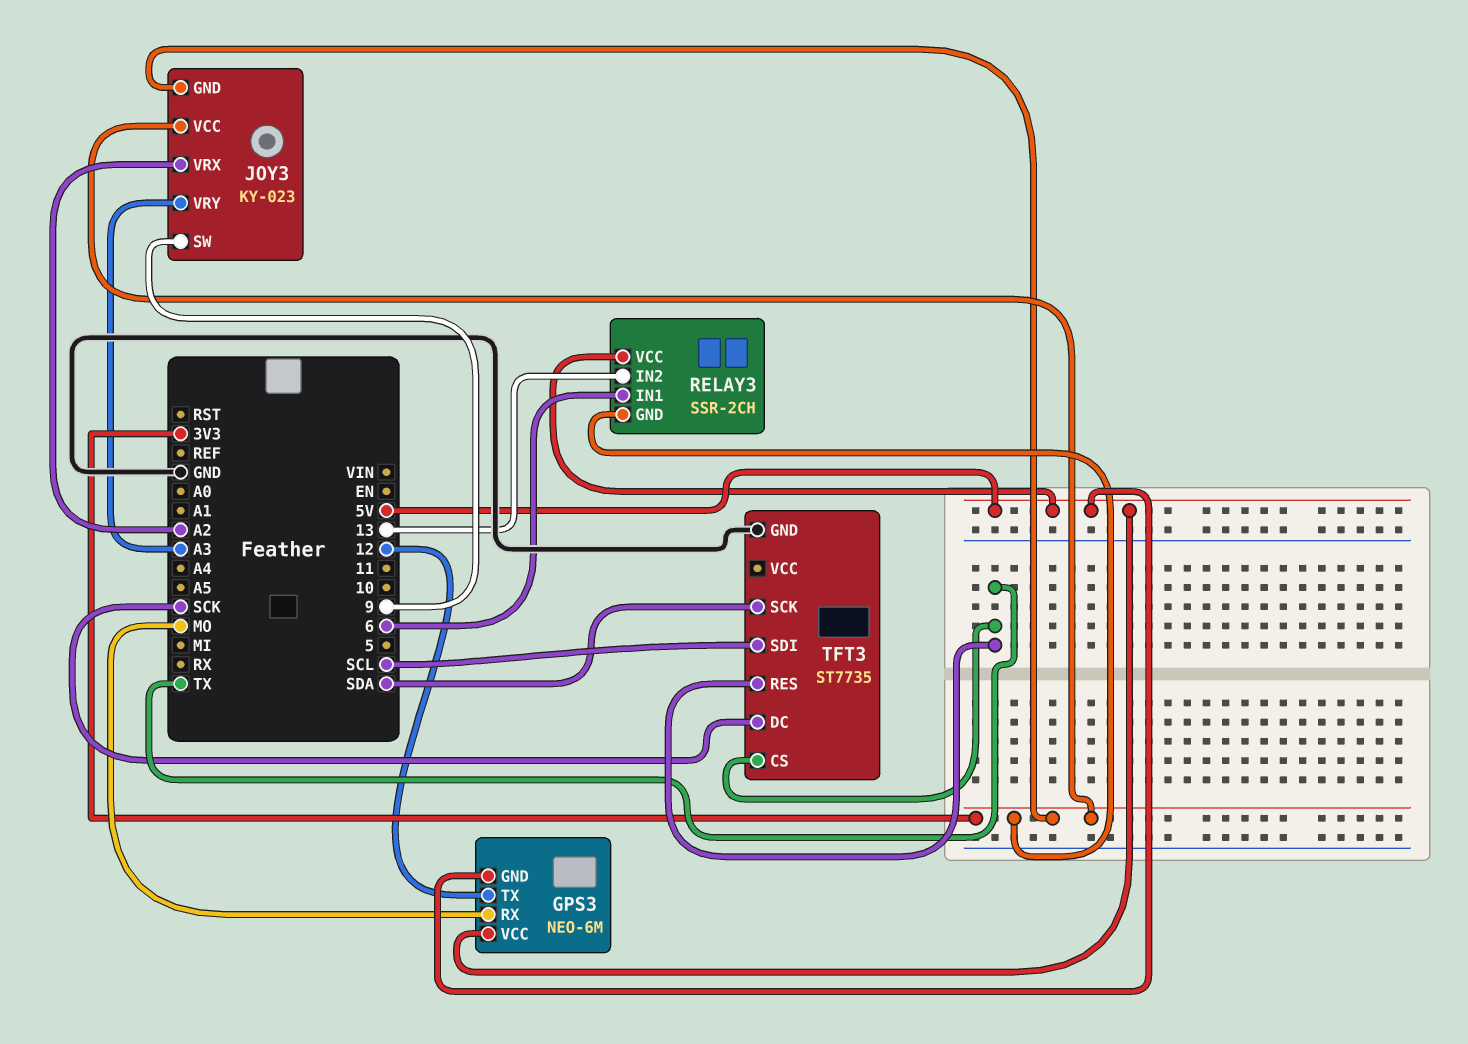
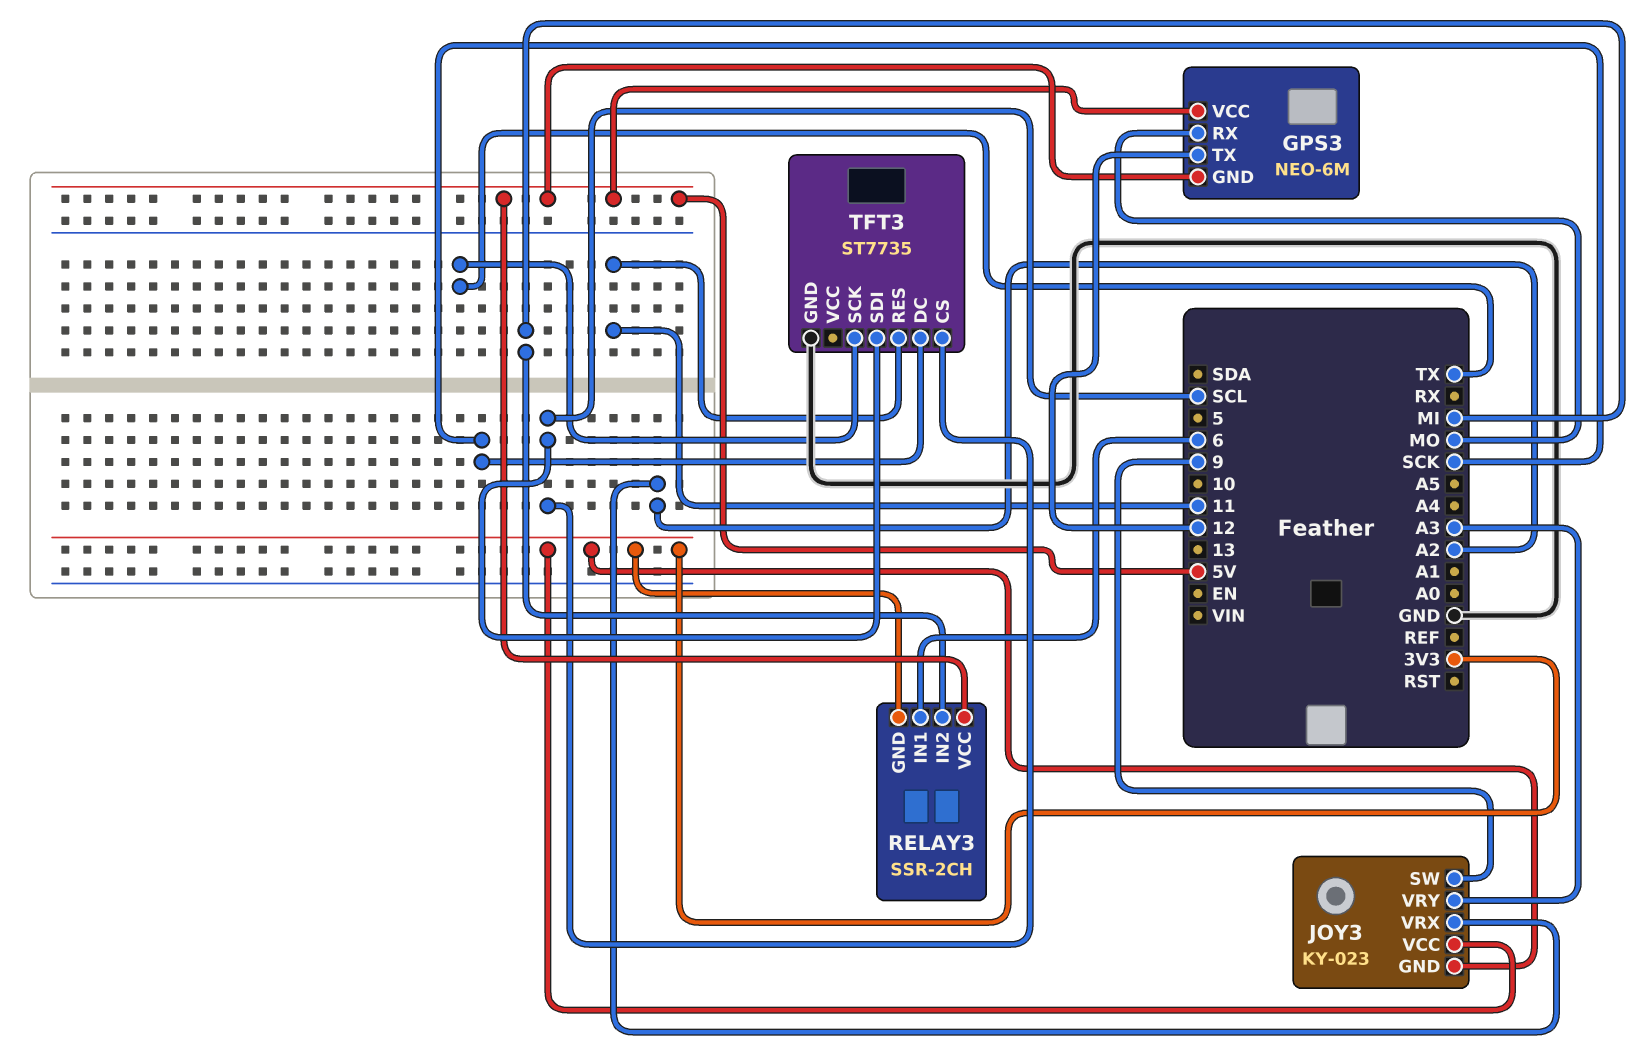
RELAY3 pin IN2: 13 -> MI
TFT3 pin CS: TX -> SCL
TFT3 pin RES: TX -> 11
TFT3 pin SCK: SDA -> TX

